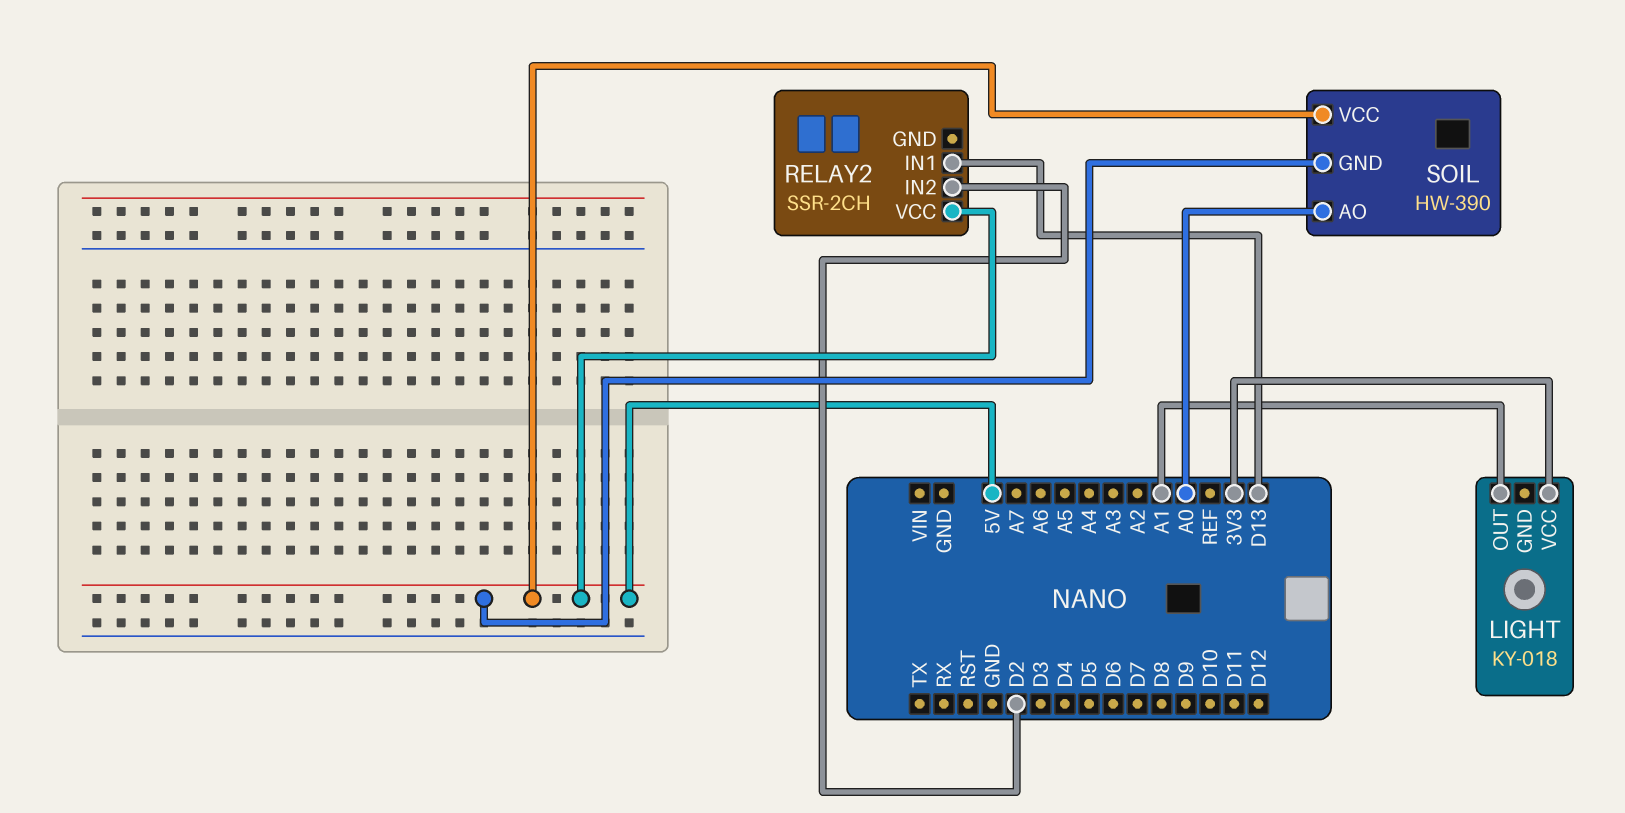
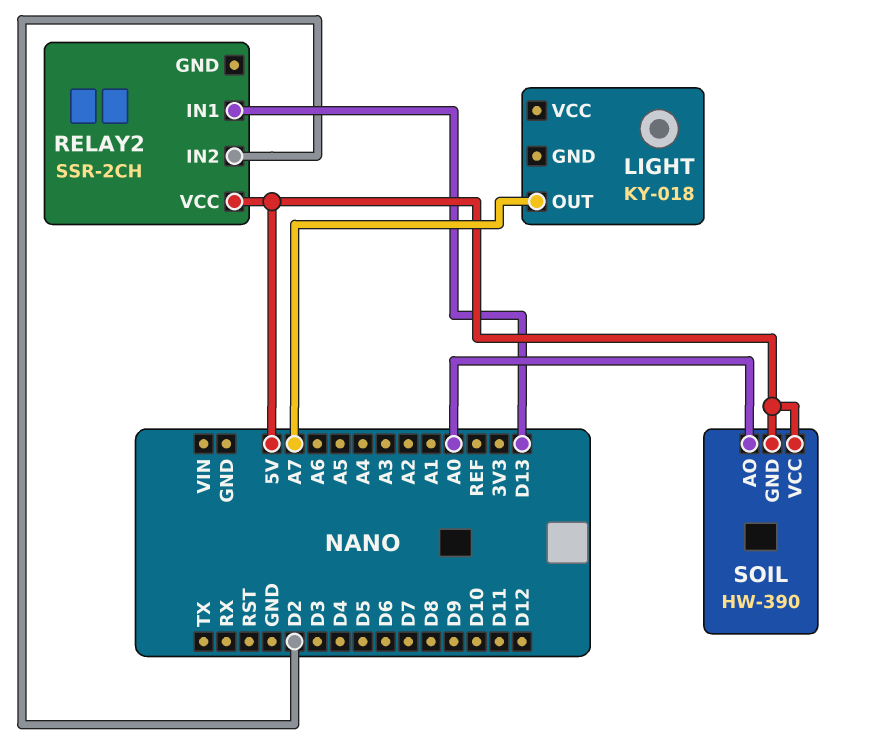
LIGHT pin OUT: A1 -> A7
LIGHT pin VCC: 3V3 -> none

